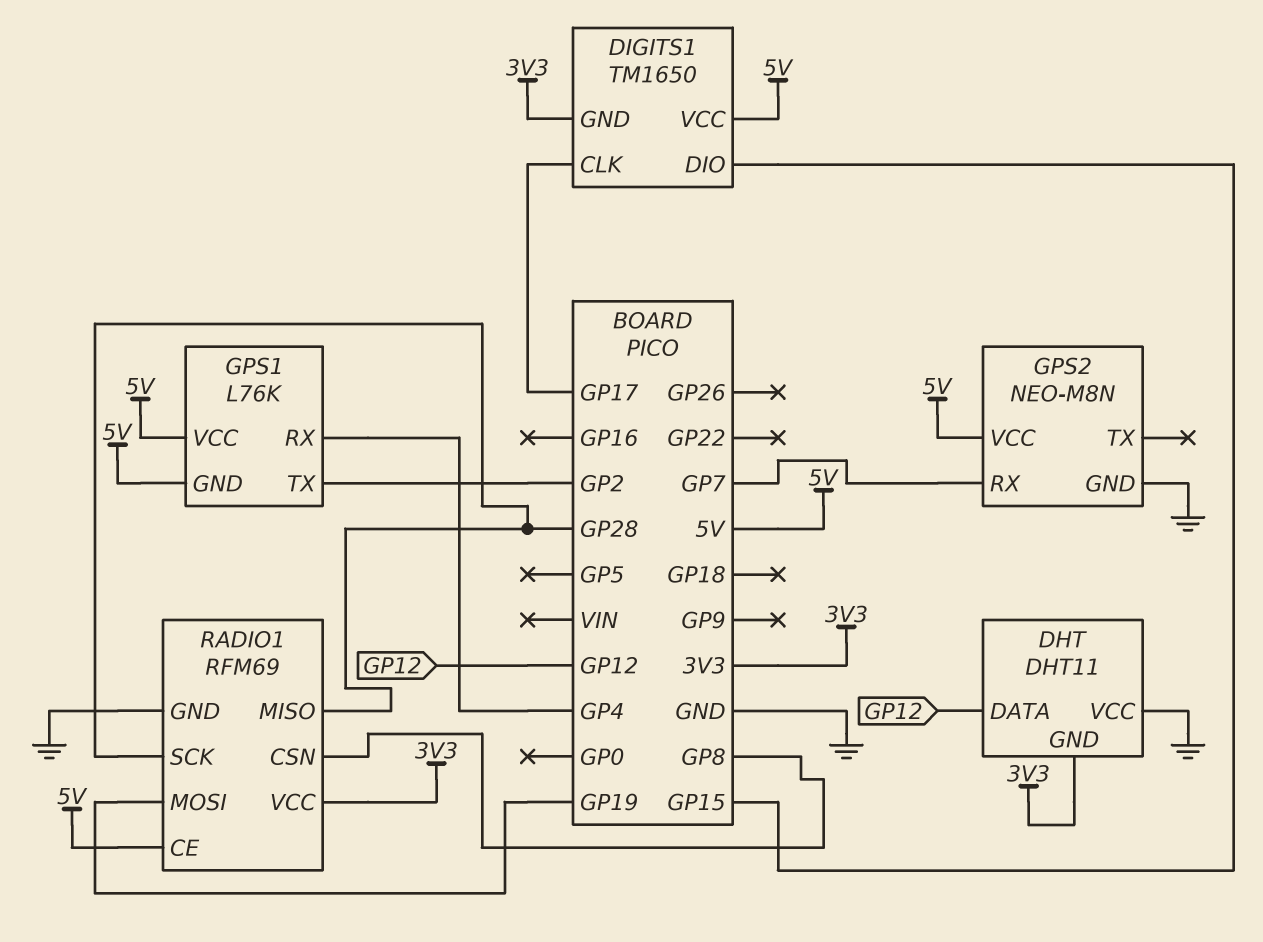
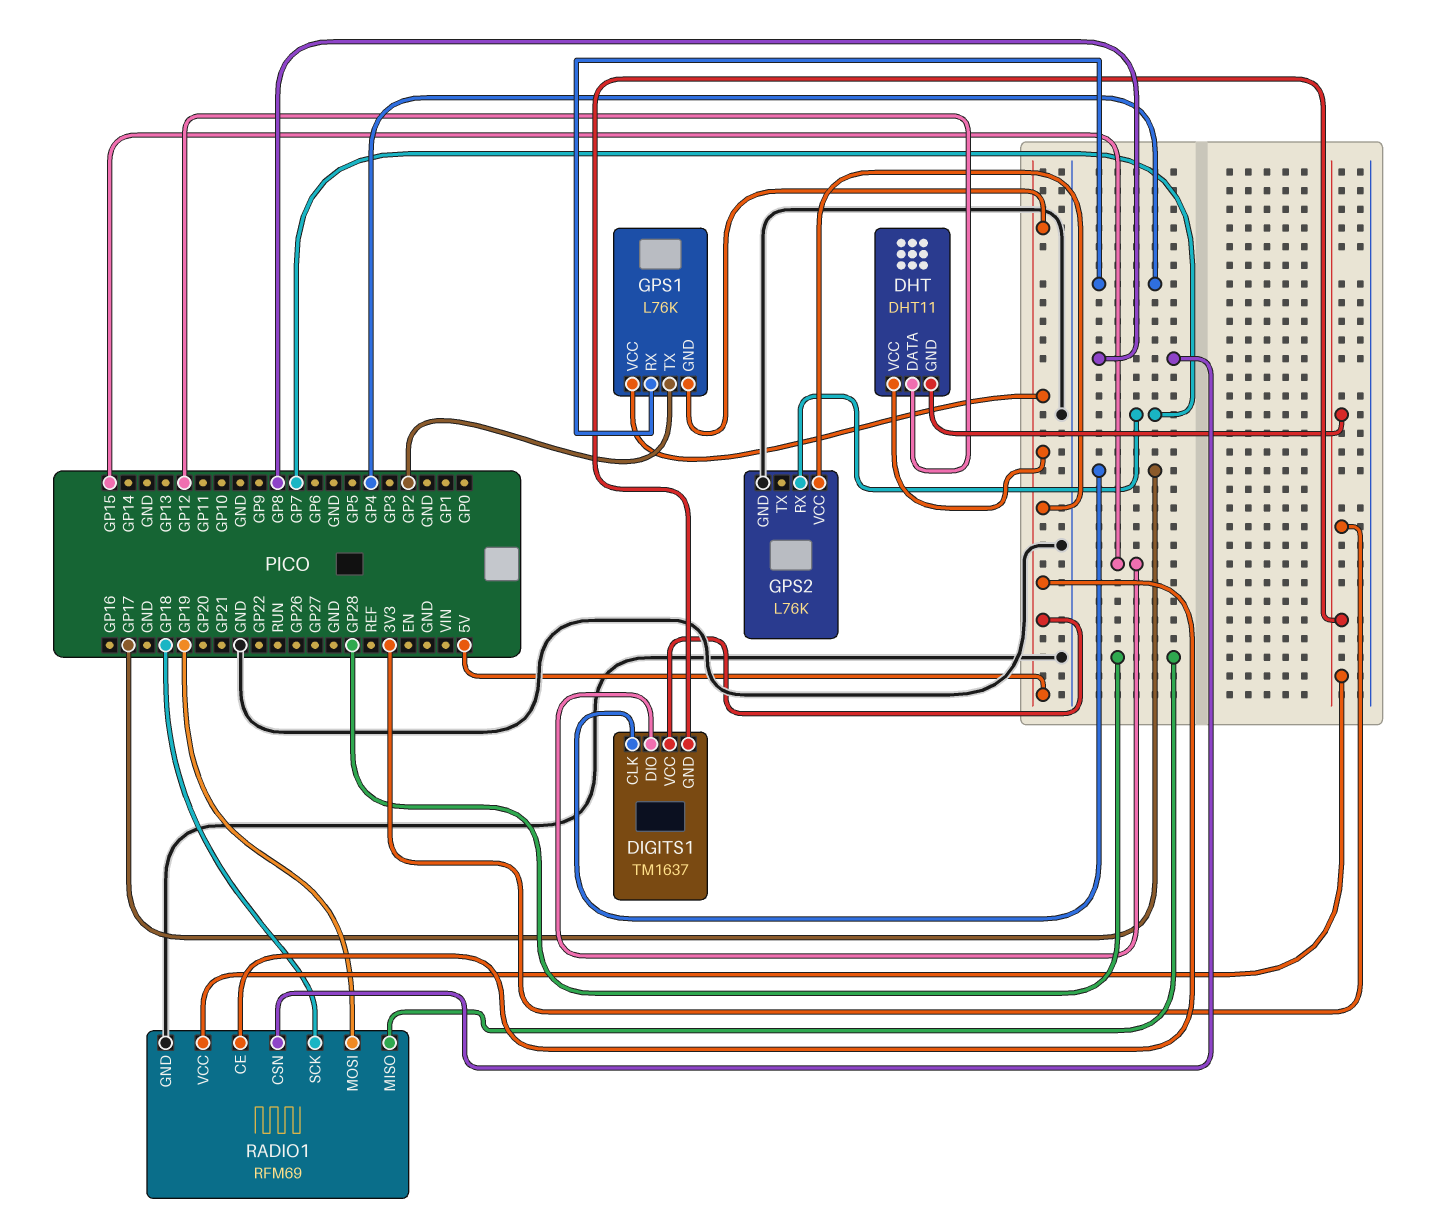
DHT pin VCC: GND -> 5V
DIGITS1: TM1650 -> TM1637
GPS2: NEO-M8N -> L76K
RADIO1 pin SCK: GP28 -> GP18

